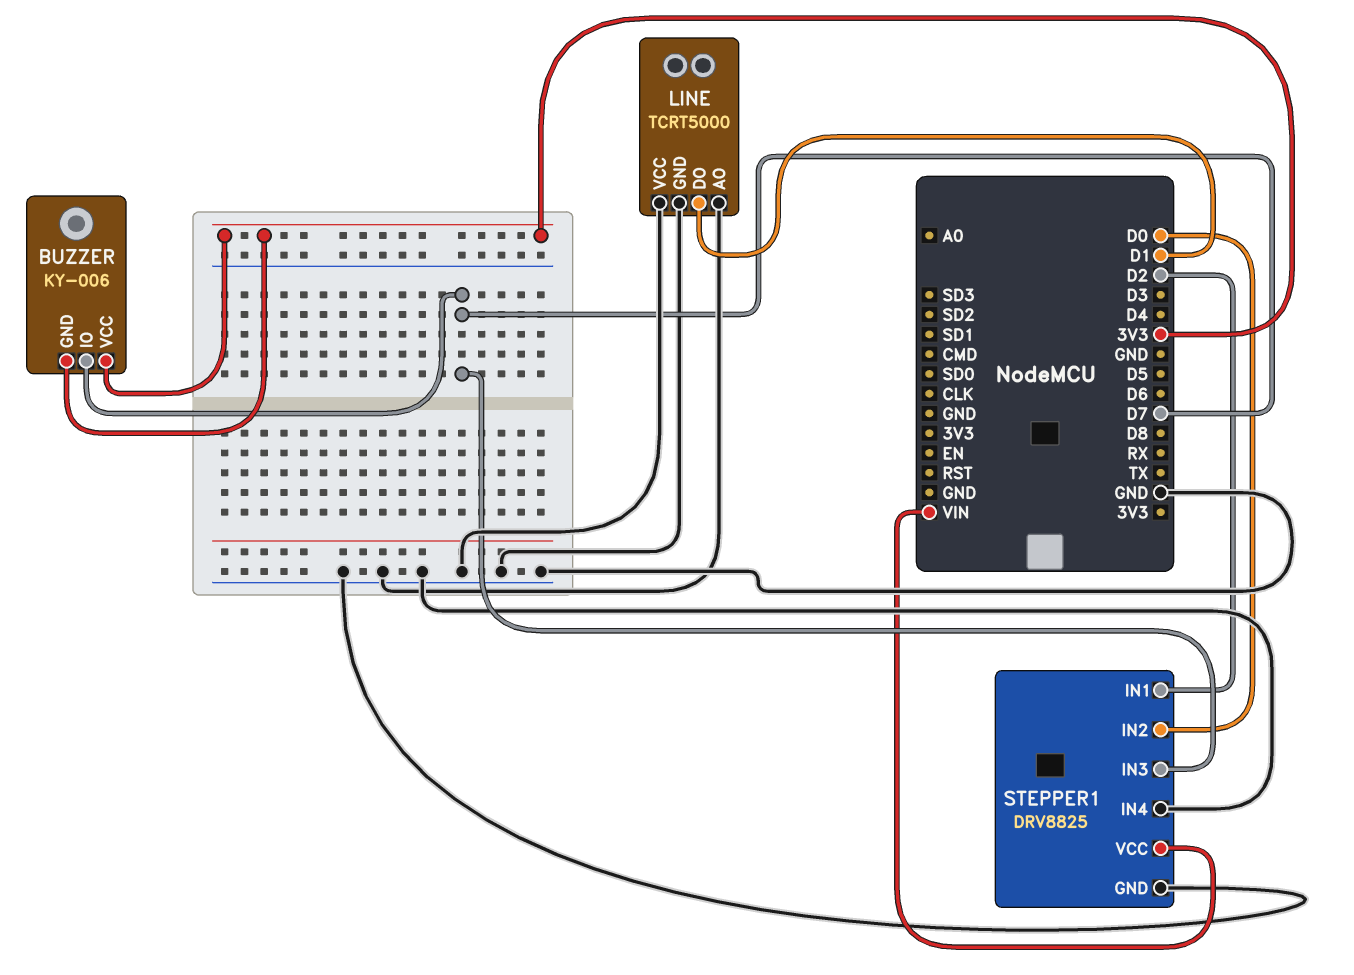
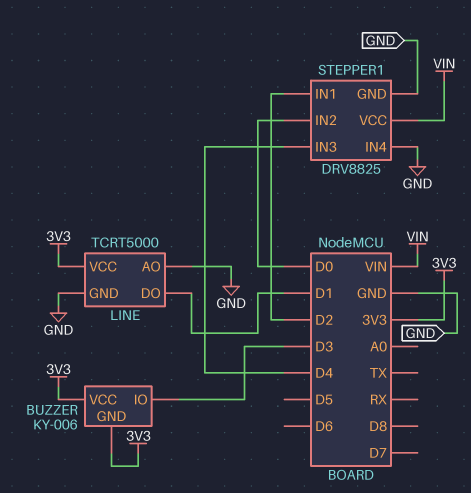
BUZZER pin IO: D7 -> D3
LINE pin VCC: GND -> 3V3
STEPPER1 pin IN3: D7 -> D4

